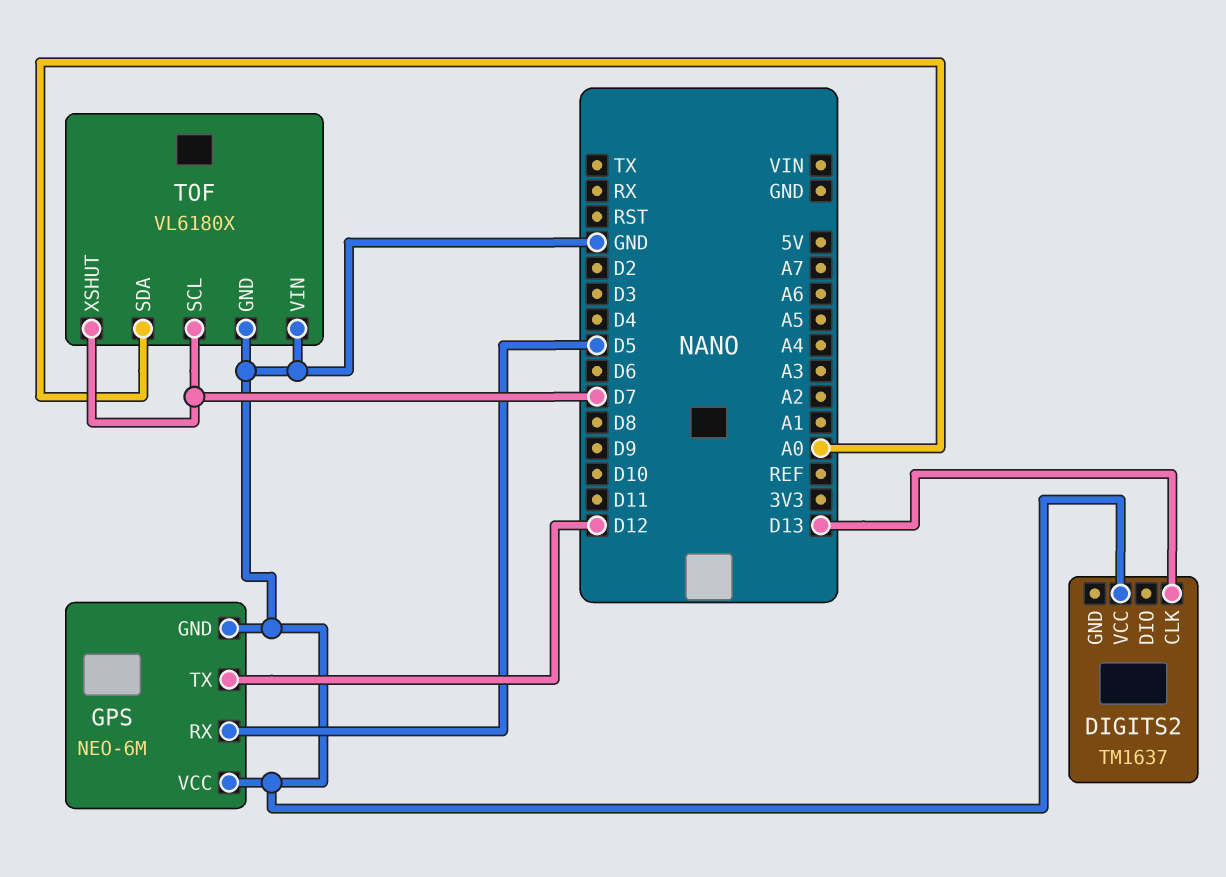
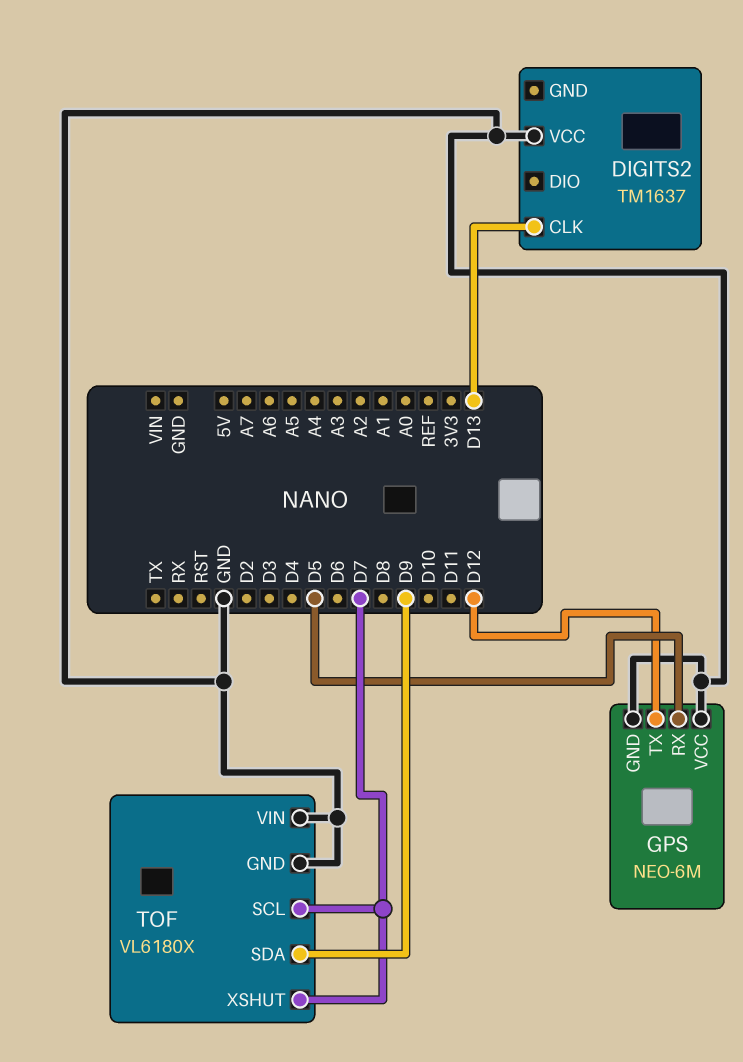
TOF pin SDA: A0 -> D9

